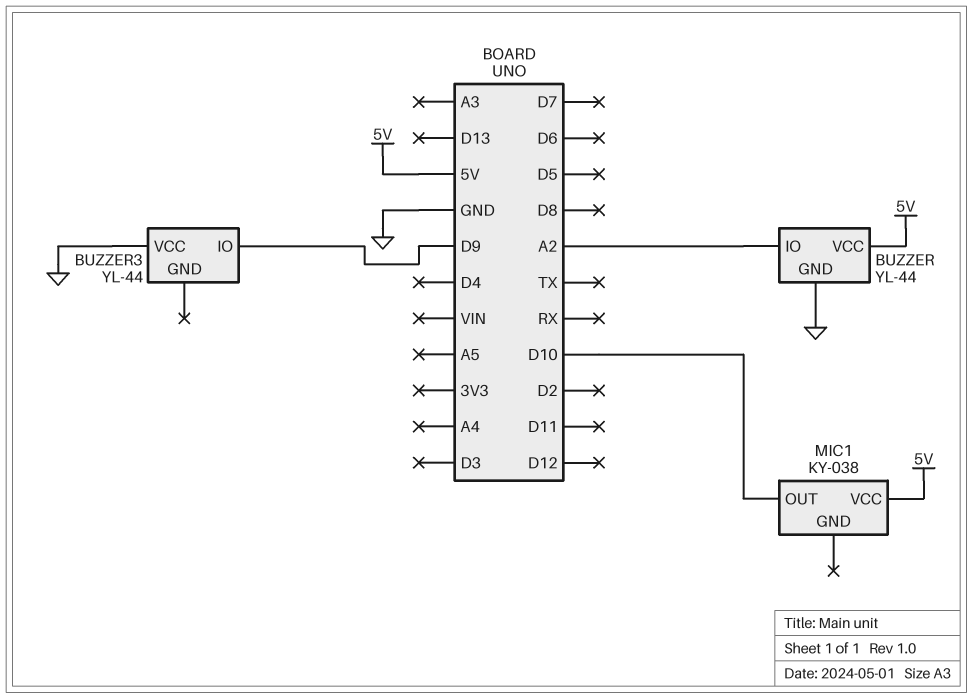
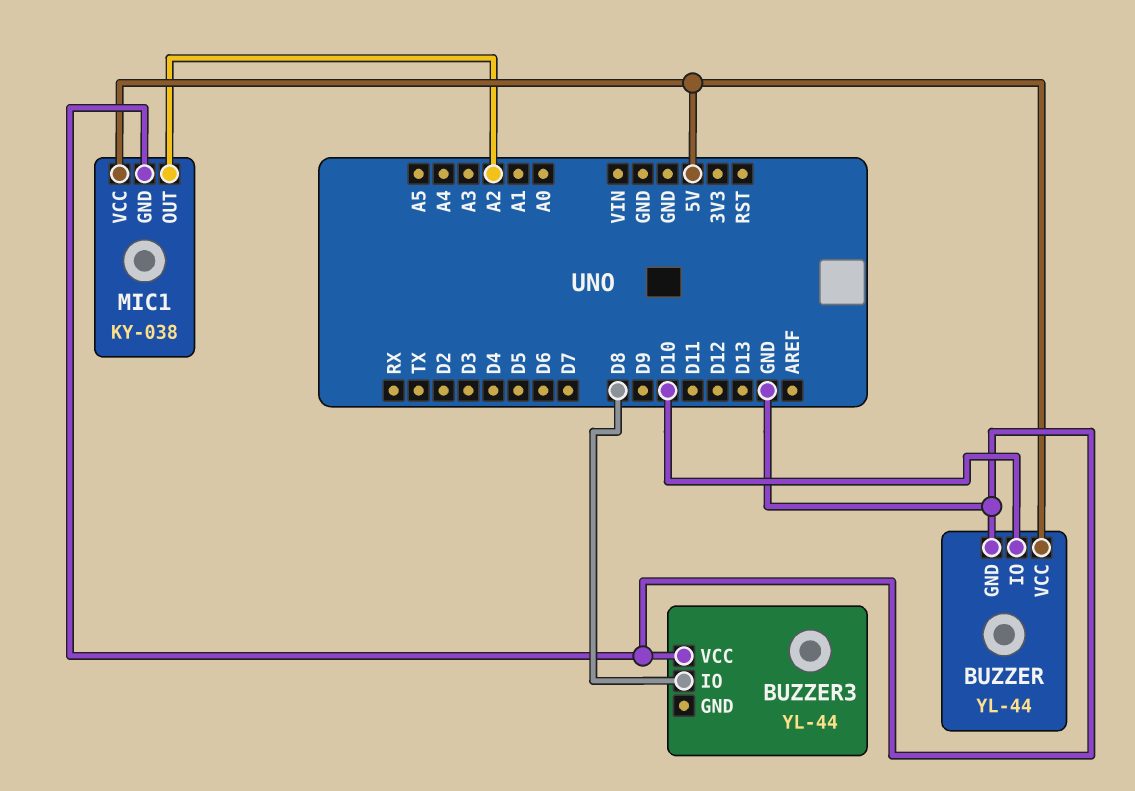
BUZZER pin IO: A2 -> D10
BUZZER3 pin IO: D9 -> D8
MIC1 pin GND: none -> GND
MIC1 pin OUT: D10 -> A2

